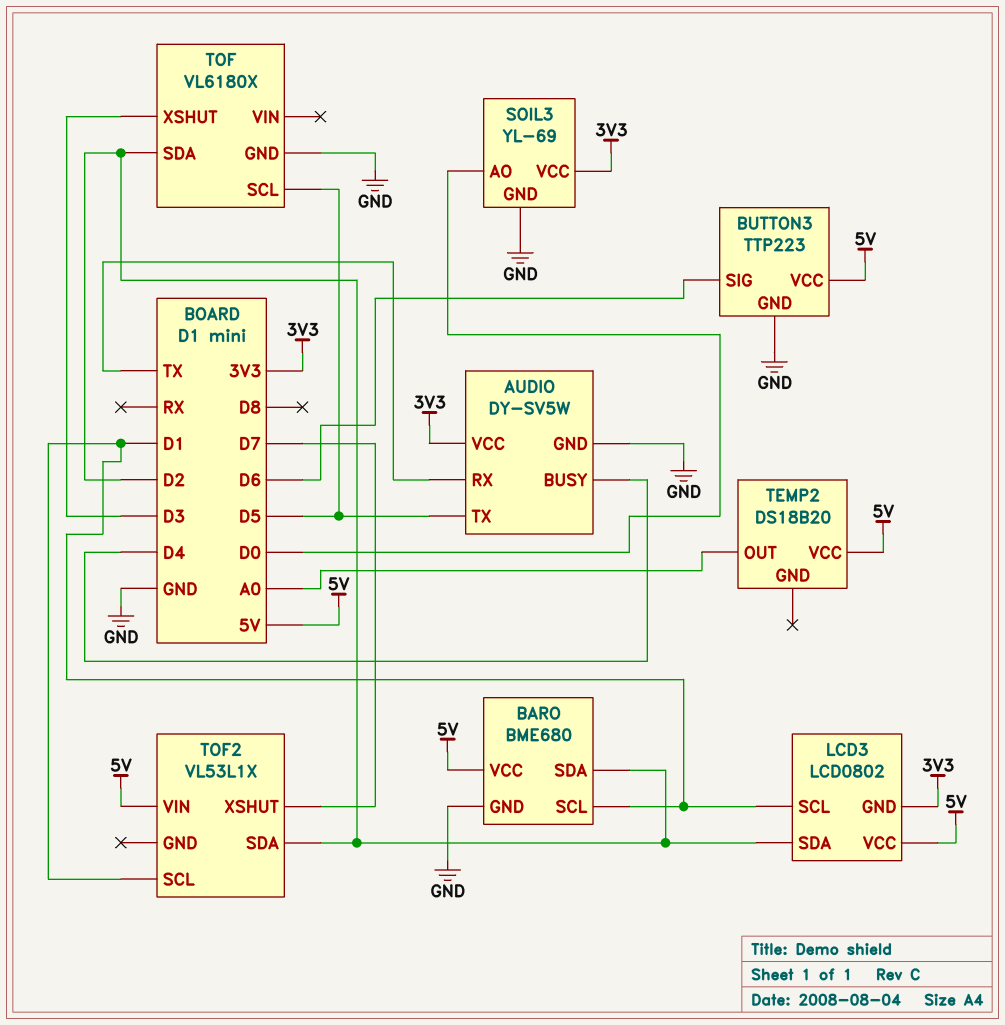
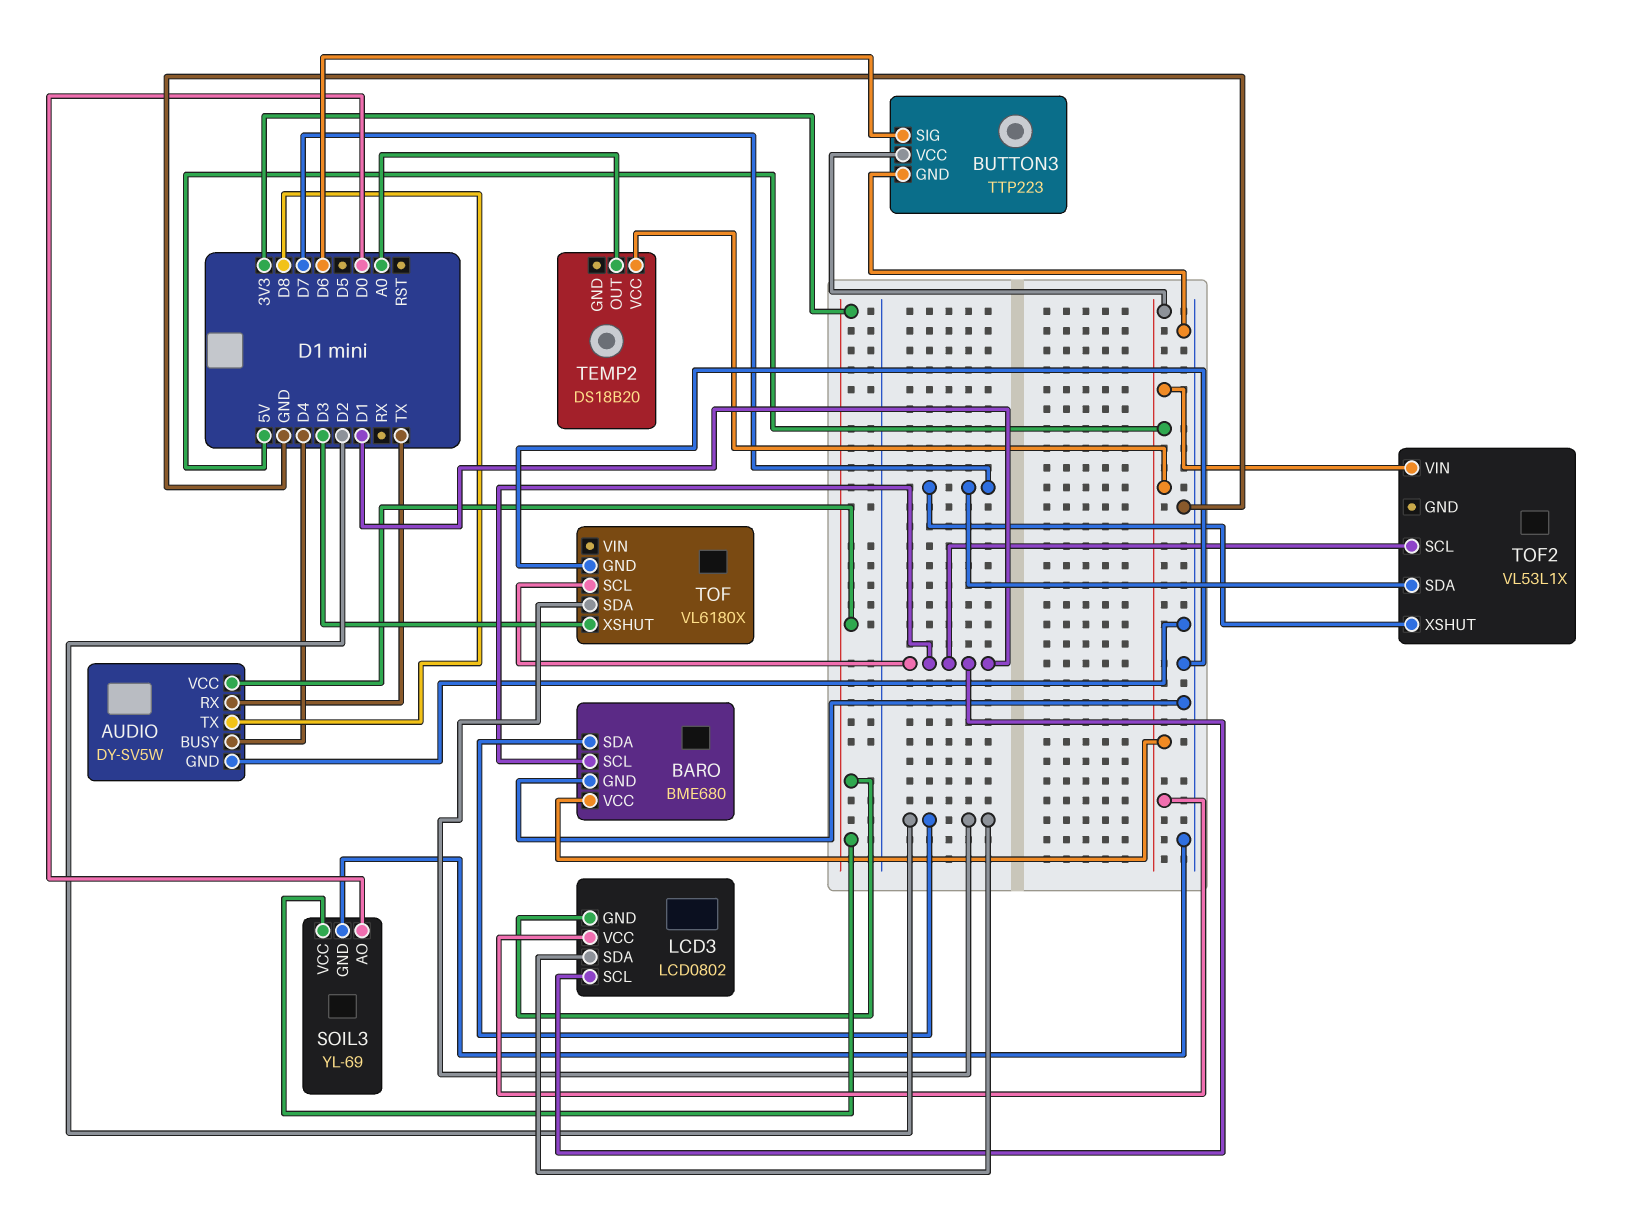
AUDIO pin TX: D5 -> D8
TOF pin SCL: D5 -> D1
TOF2 pin SDA: D2 -> D7

